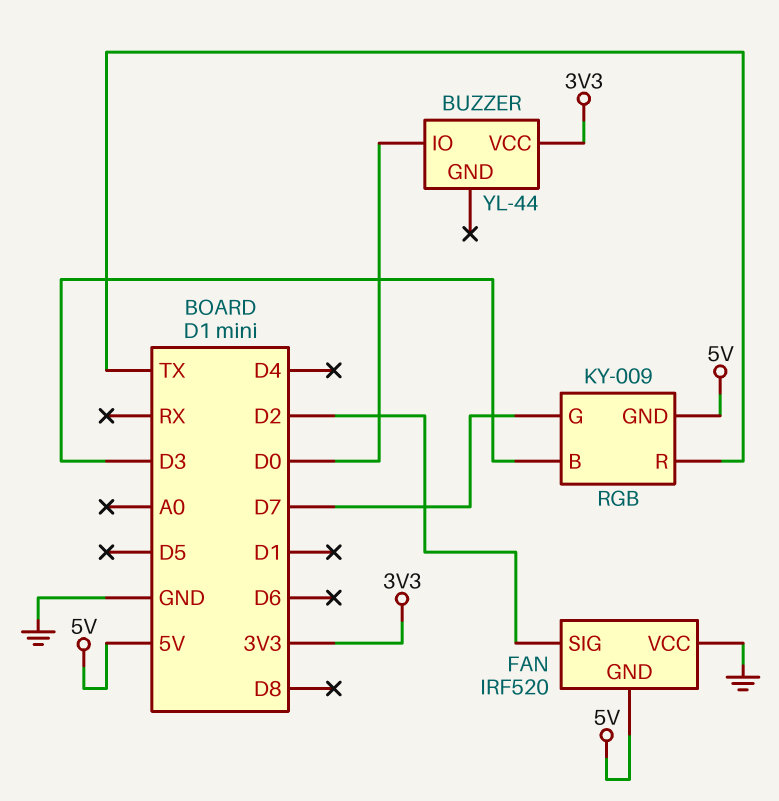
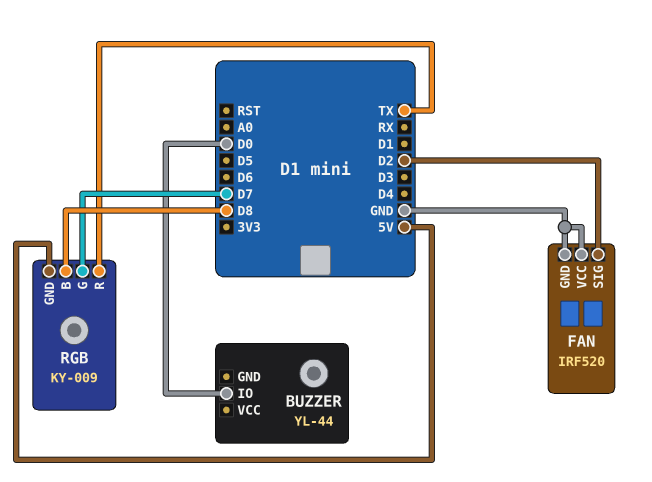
BUZZER pin VCC: 3V3 -> none
FAN pin GND: 5V -> GND
RGB pin B: D3 -> D8

